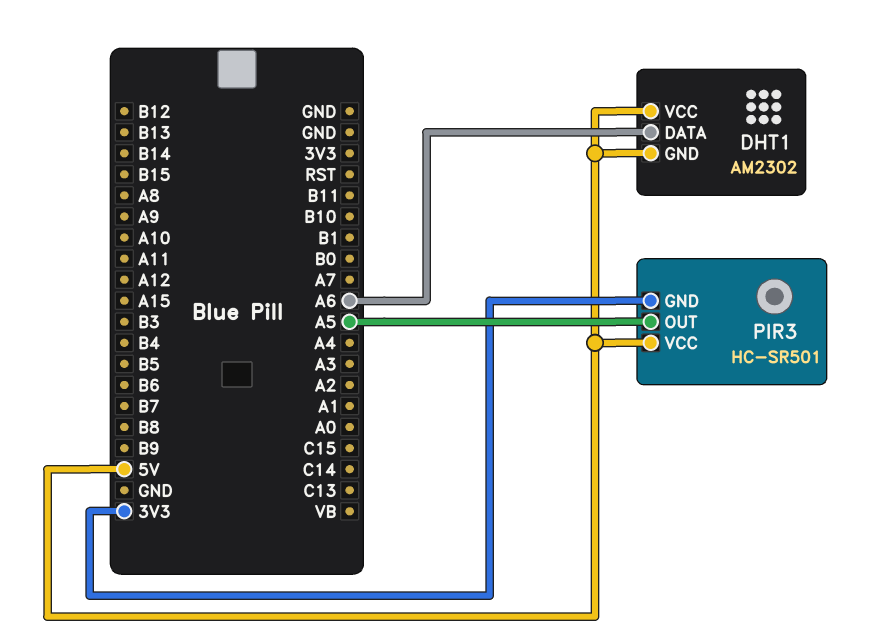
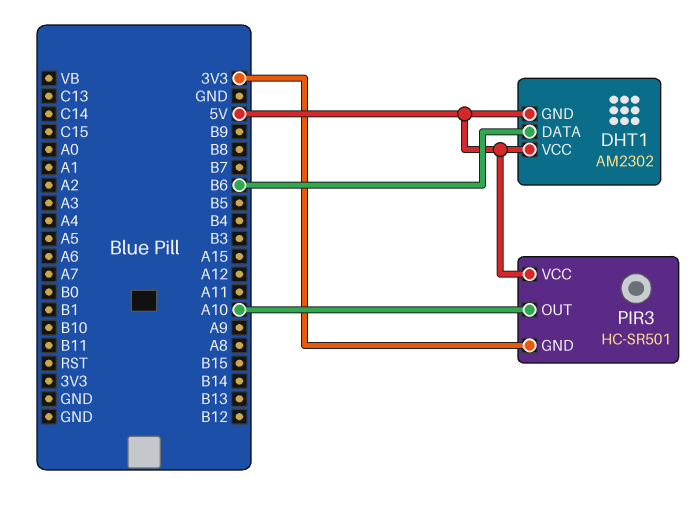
DHT1 pin DATA: A6 -> B6
PIR3 pin OUT: A5 -> A10

